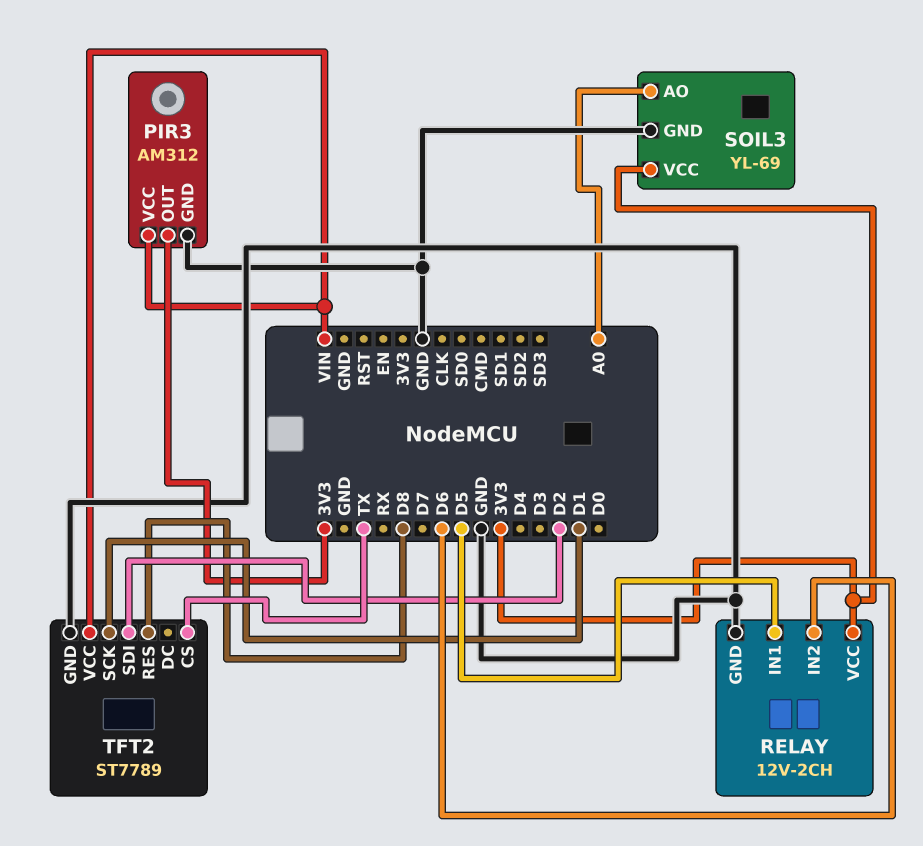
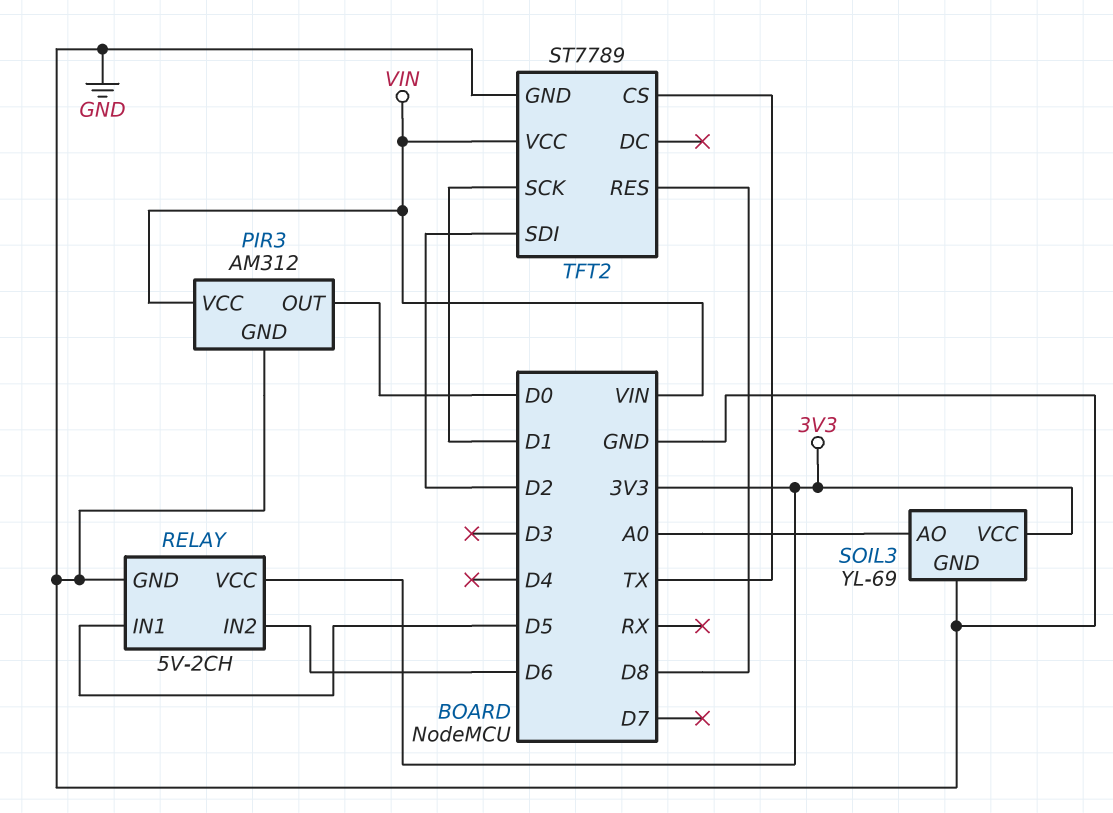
PIR3 pin OUT: 3V3 -> D0
RELAY: 12V-2CH -> 5V-2CH

